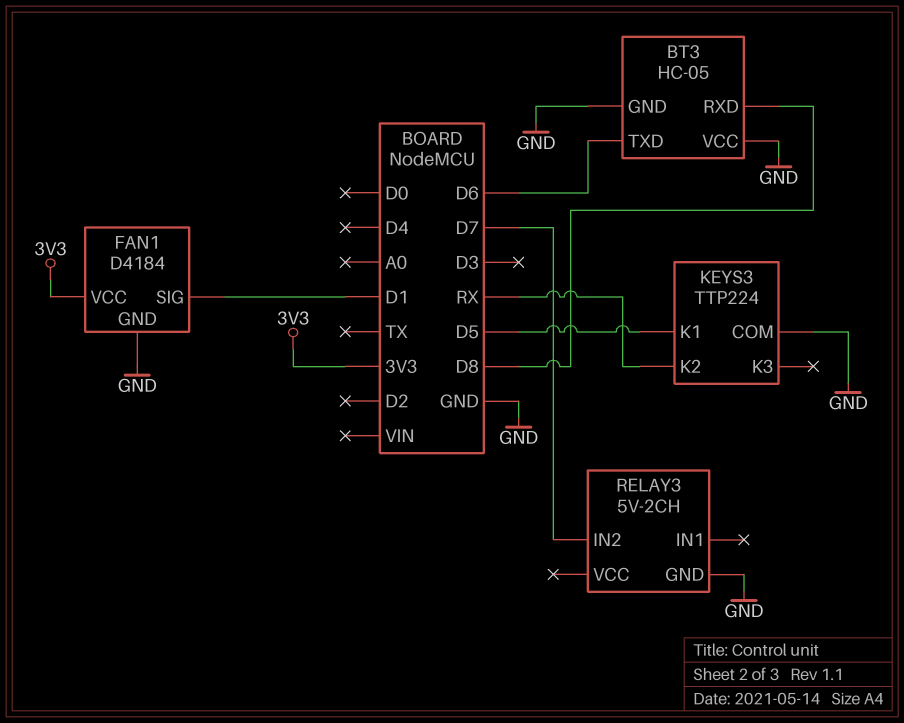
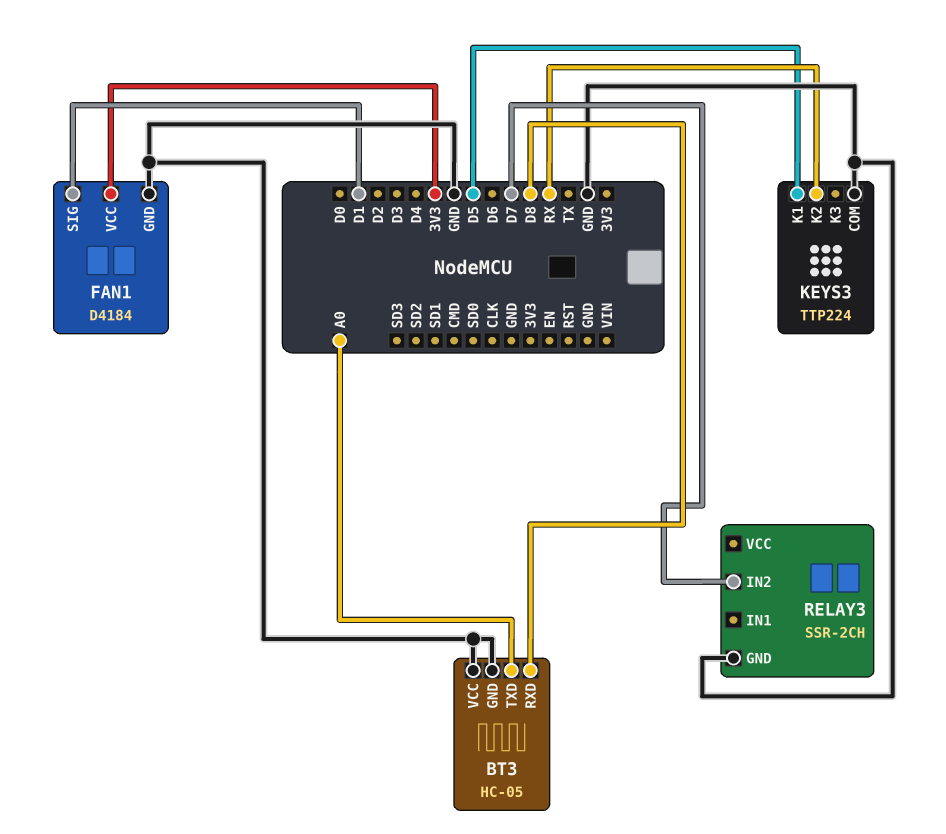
BT3 pin TXD: D6 -> A0
RELAY3: 5V-2CH -> SSR-2CH

